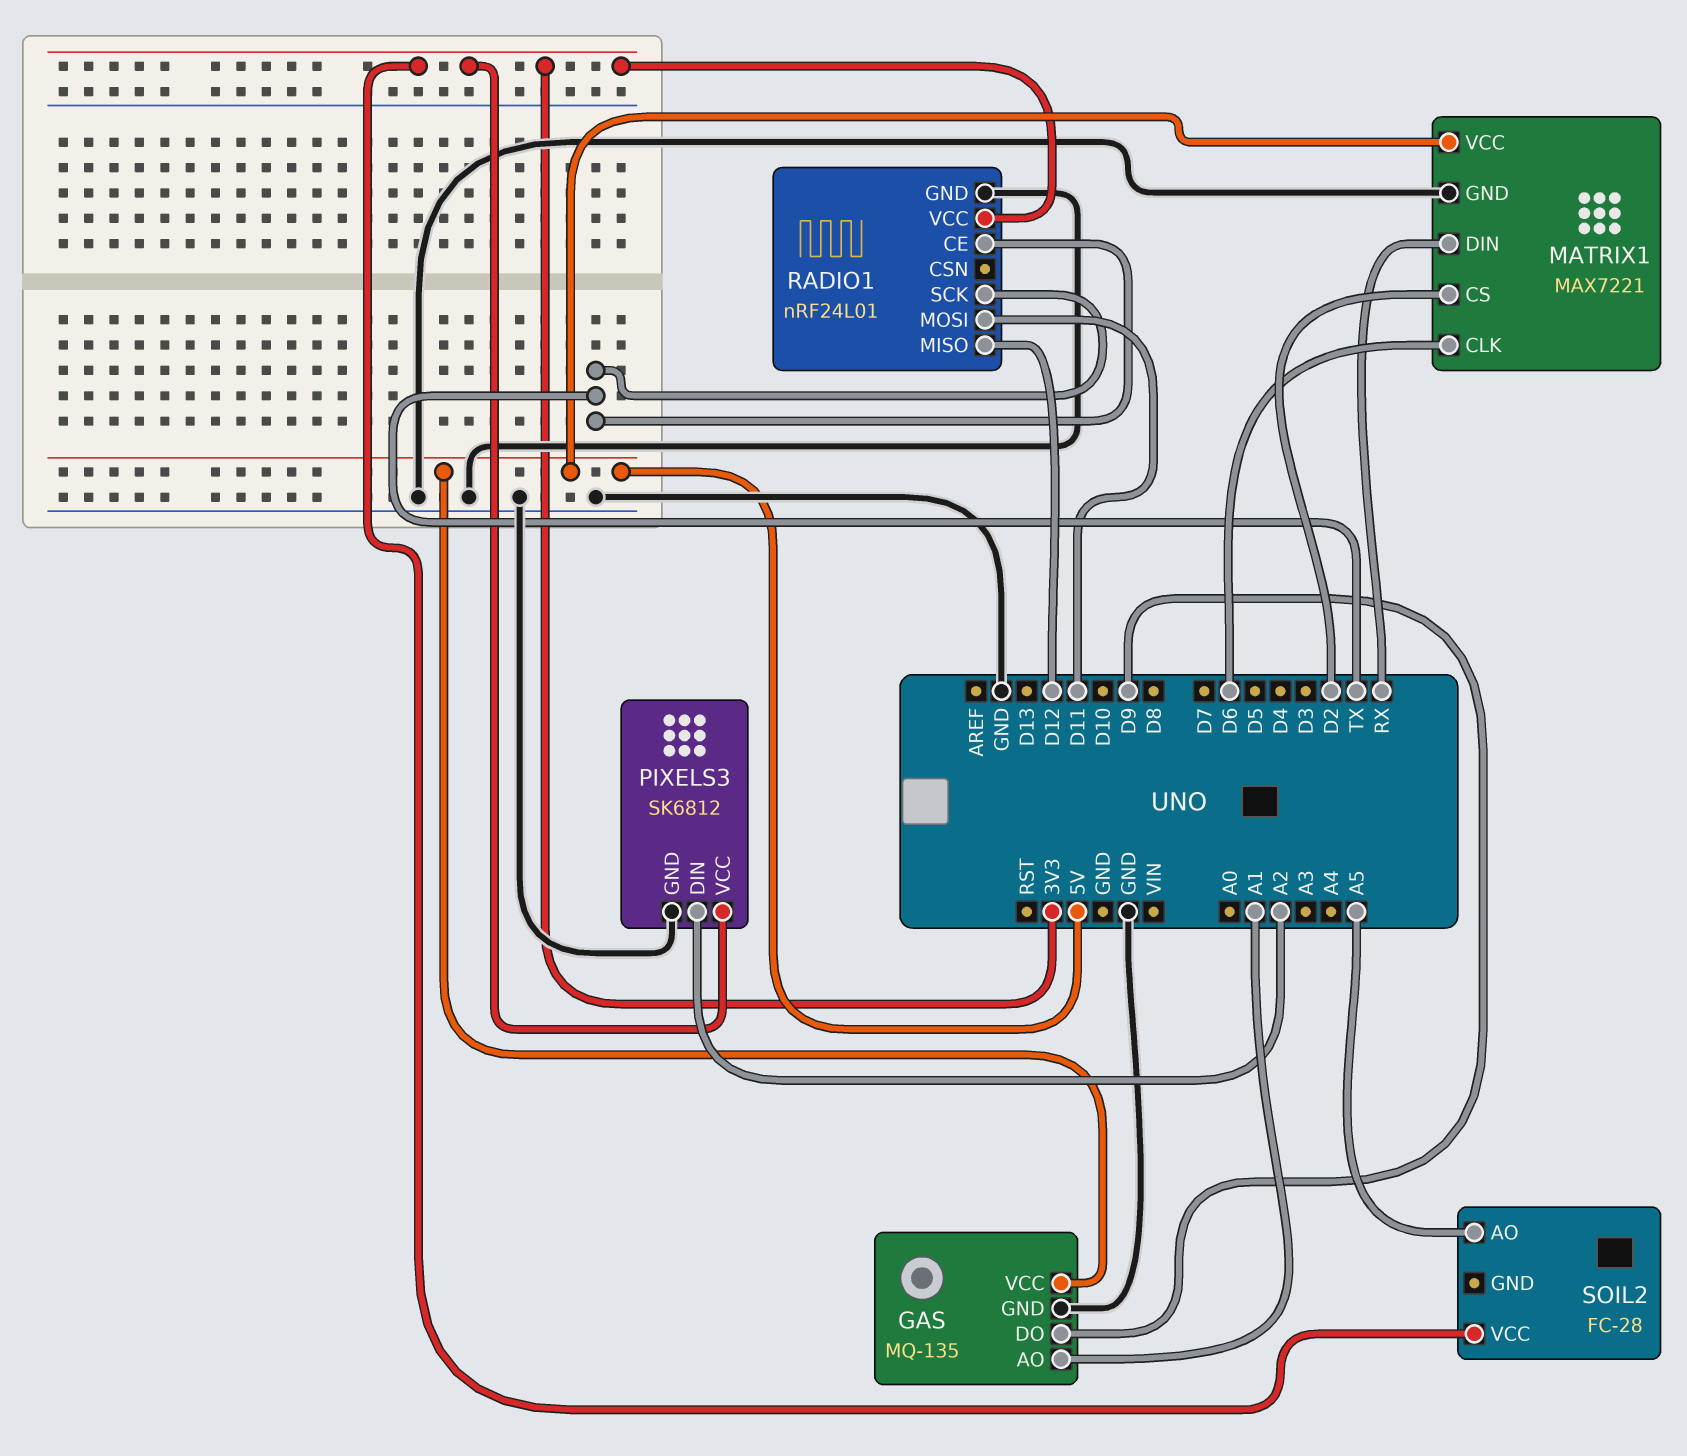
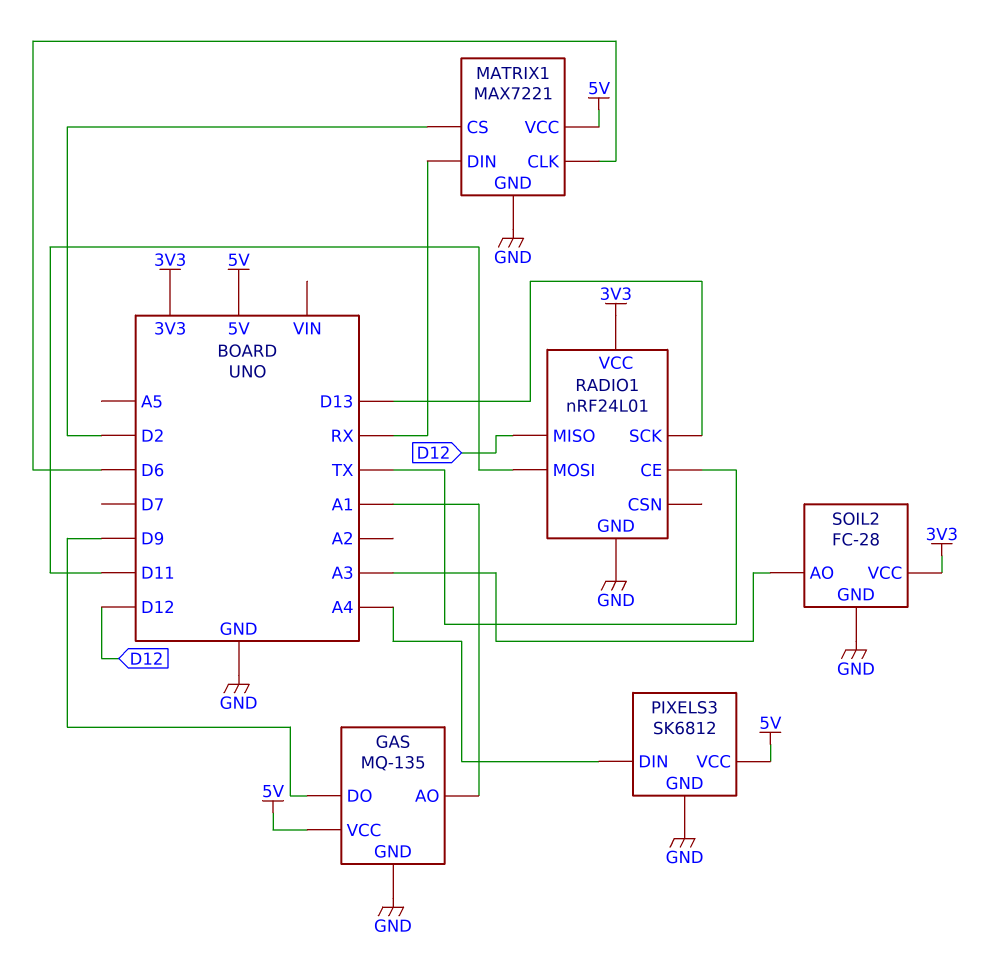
PIXELS3 pin DIN: A2 -> A4
PIXELS3 pin VCC: 3V3 -> 5V
RADIO1 pin SCK: TX -> D13
SOIL2 pin AO: A5 -> A3
SOIL2 pin GND: none -> GND

